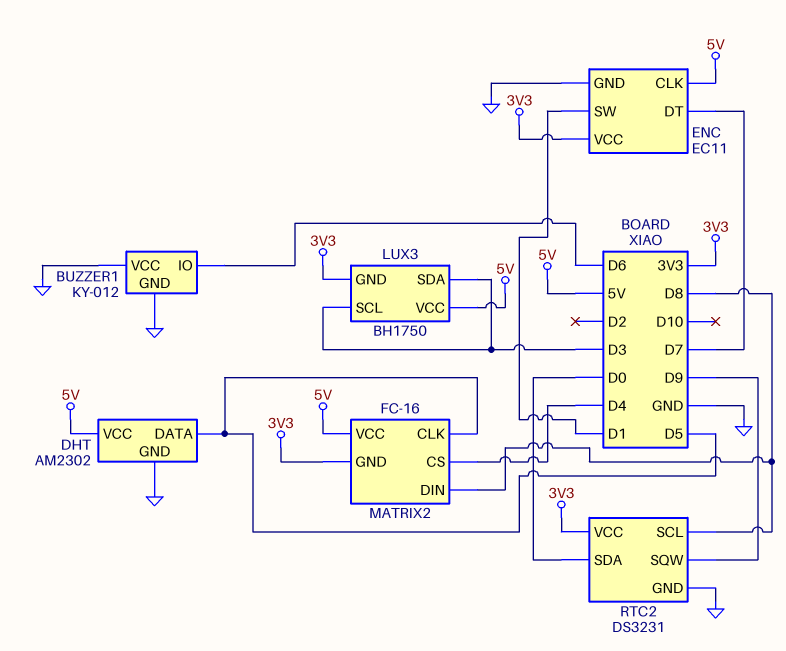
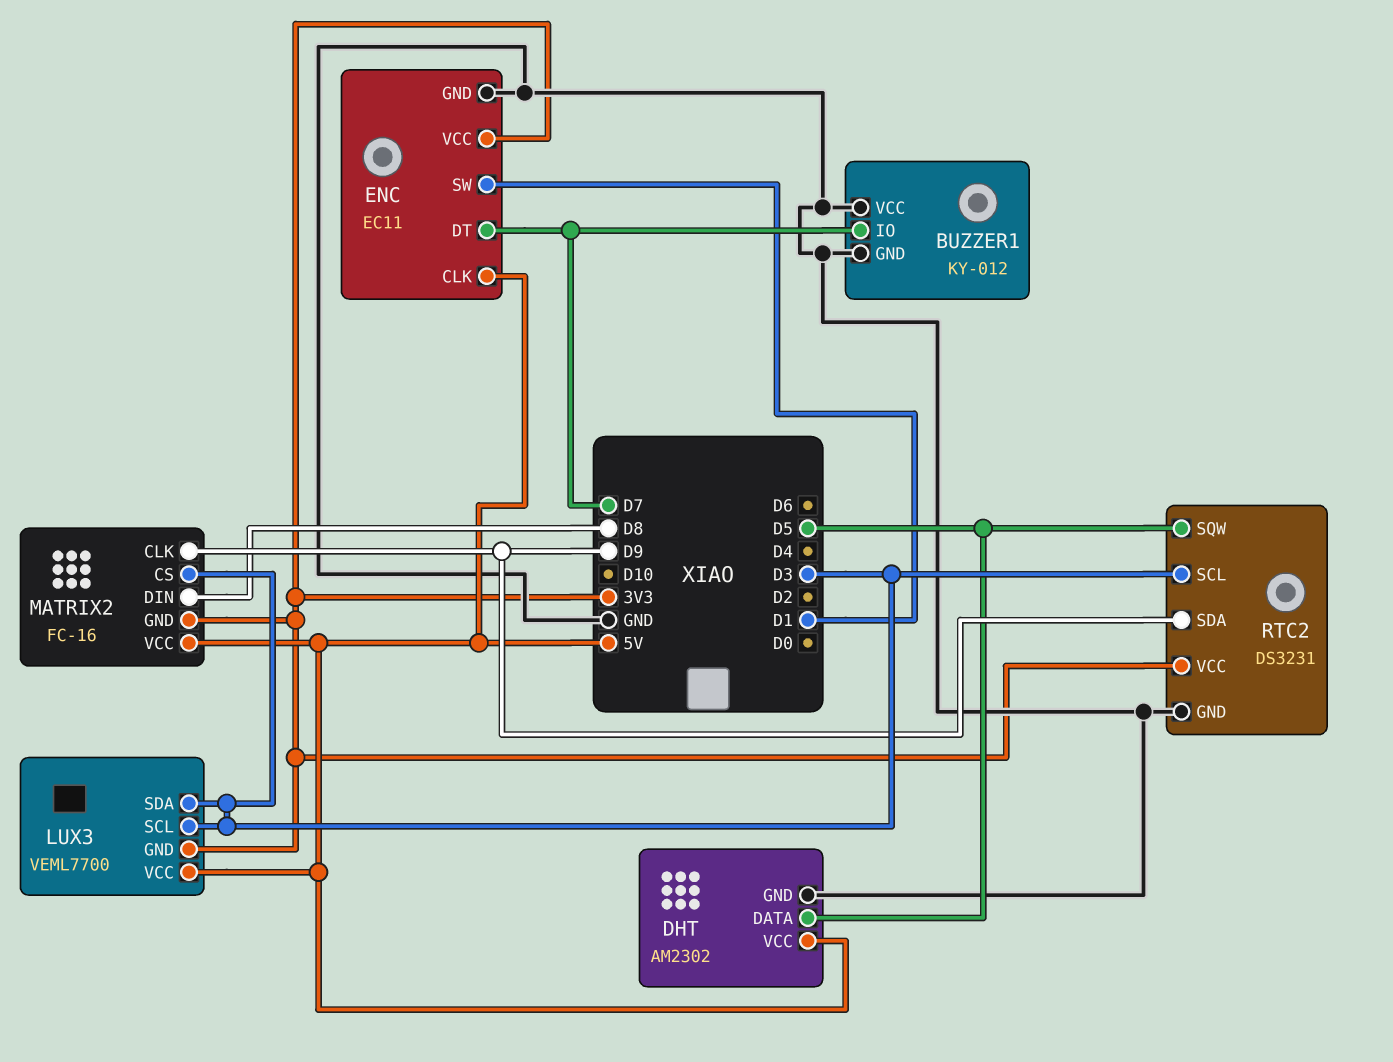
BUZZER1 pin IO: D6 -> D7
LUX3: BH1750 -> VEML7700
MATRIX2 pin CLK: D5 -> D9
MATRIX2 pin CS: D4 -> D3
RTC2 pin SCL: D8 -> D3
RTC2 pin SDA: D0 -> D9
RTC2 pin SQW: D9 -> D5

